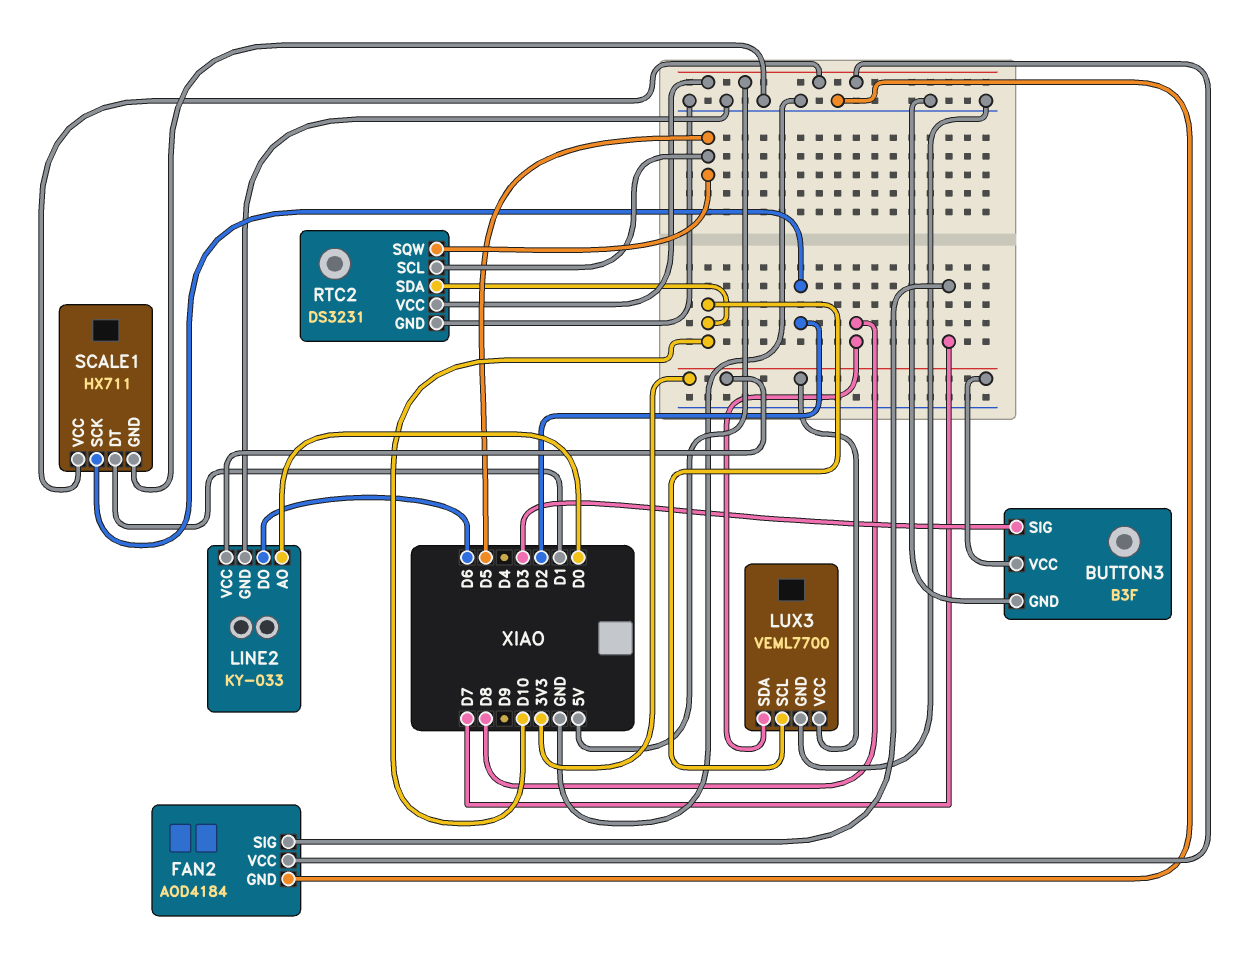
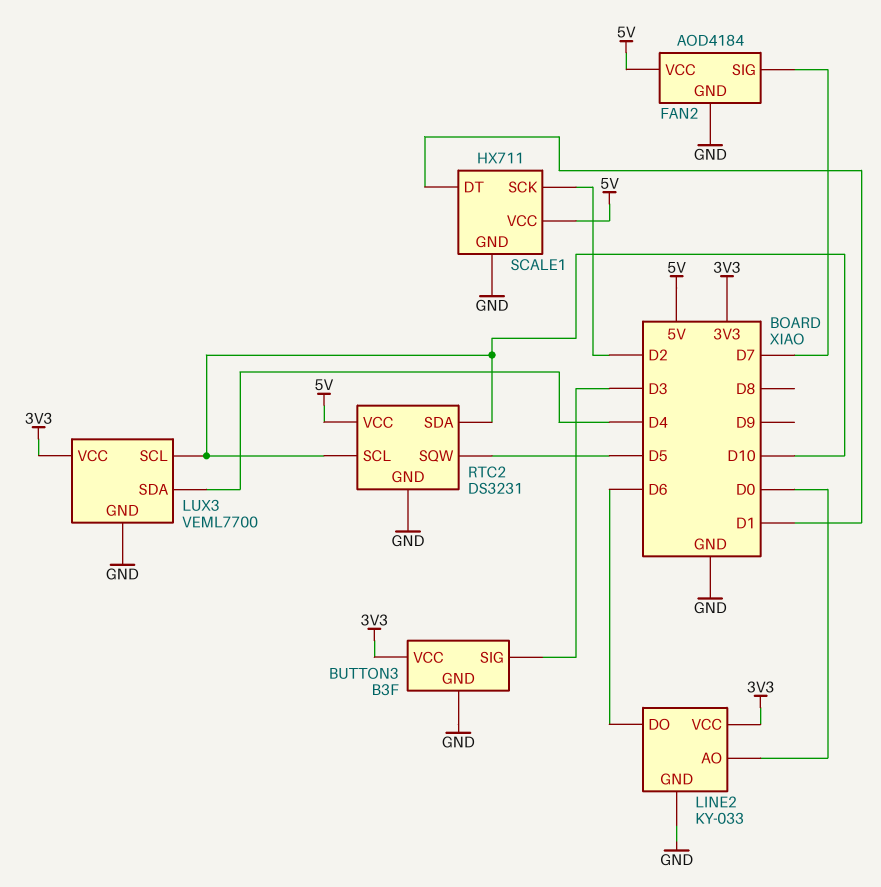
LUX3 pin SDA: D8 -> D4
RTC2 pin SCL: D5 -> D10

